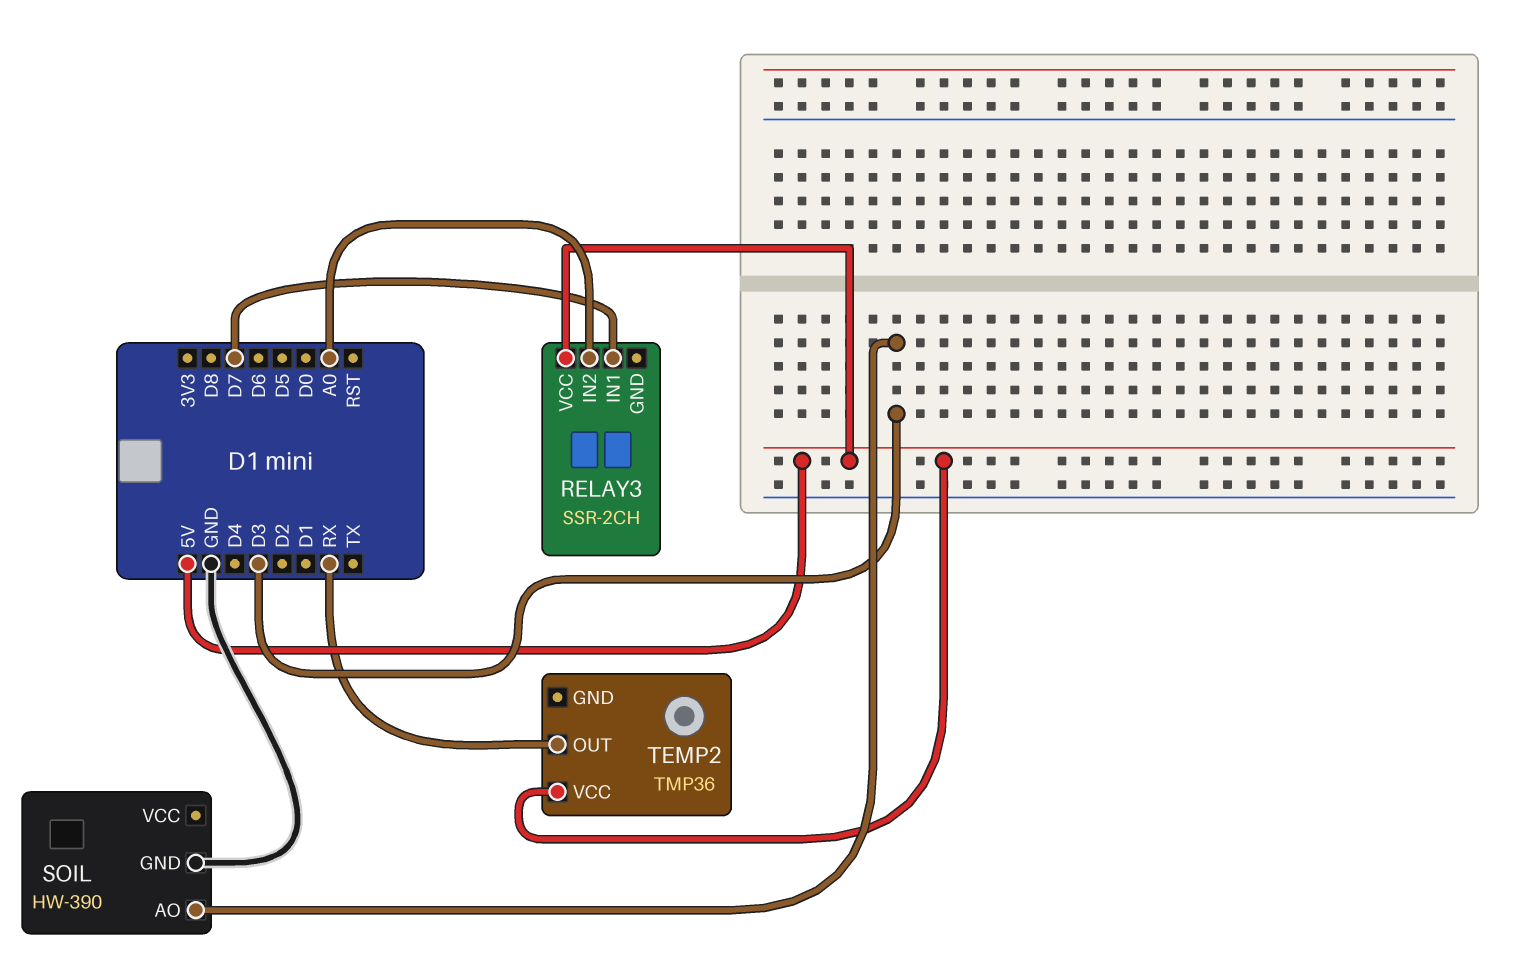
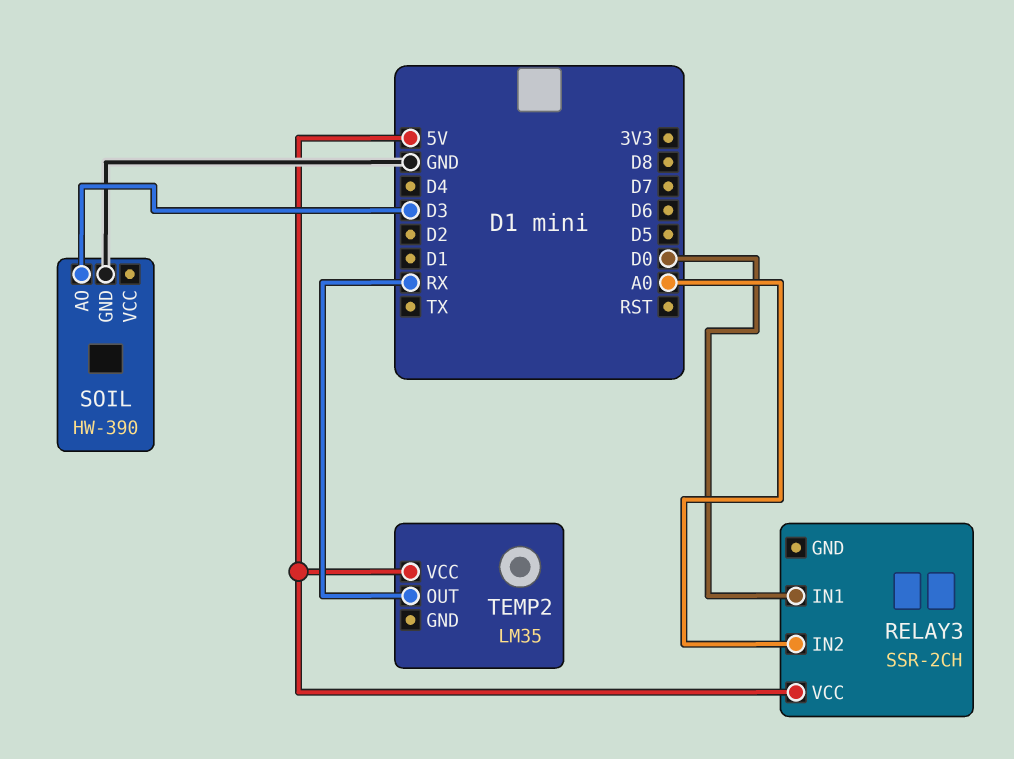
RELAY3 pin IN1: D7 -> D0
TEMP2: TMP36 -> LM35

